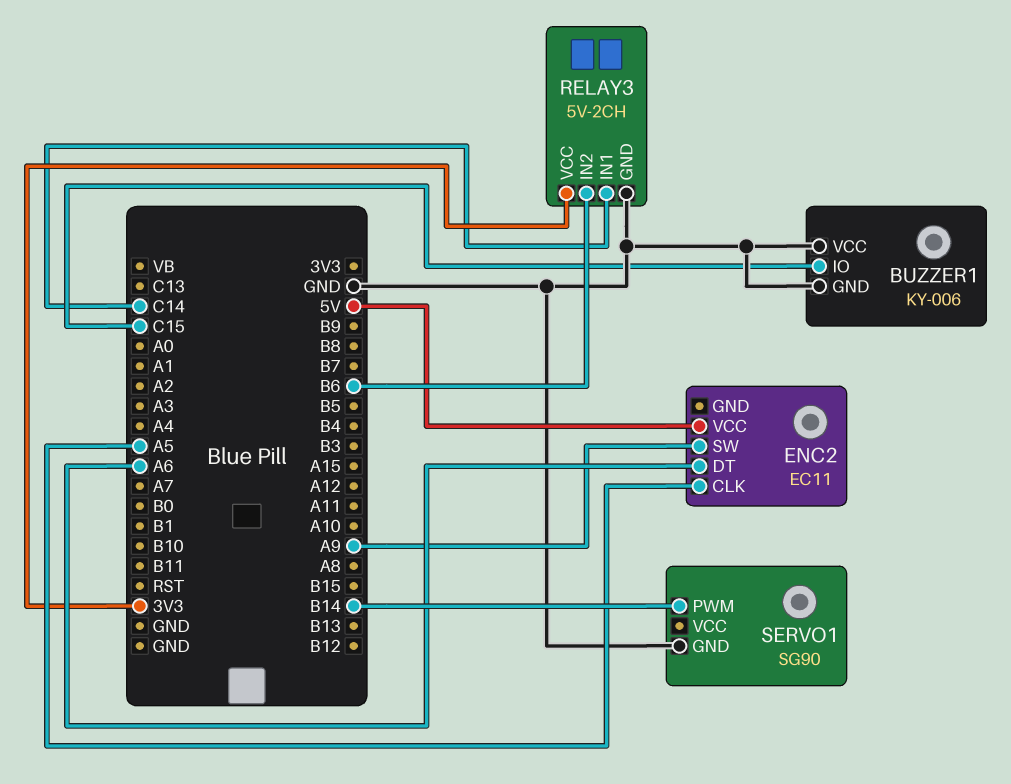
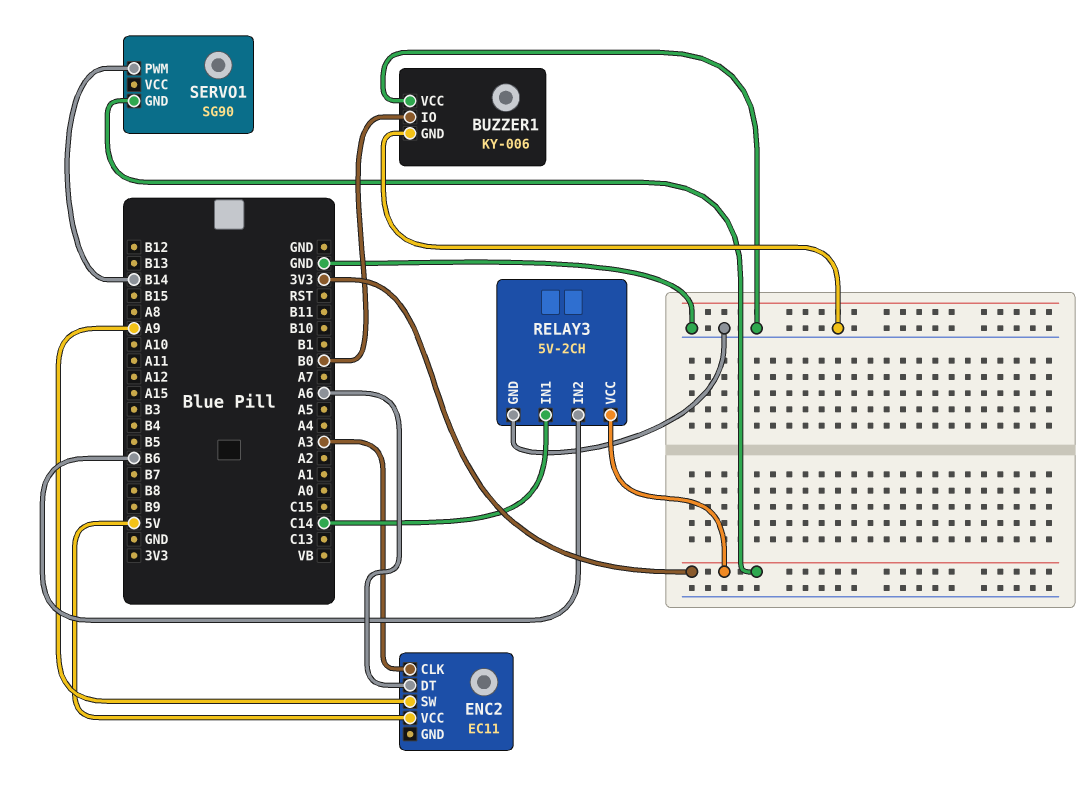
BUZZER1 pin IO: C15 -> B0
ENC2 pin CLK: A5 -> A3
SERVO1 pin GND: GND -> 3V3

